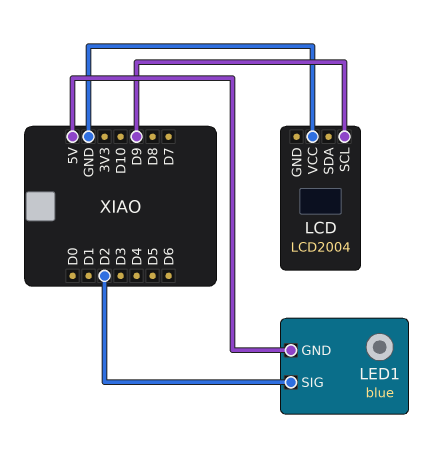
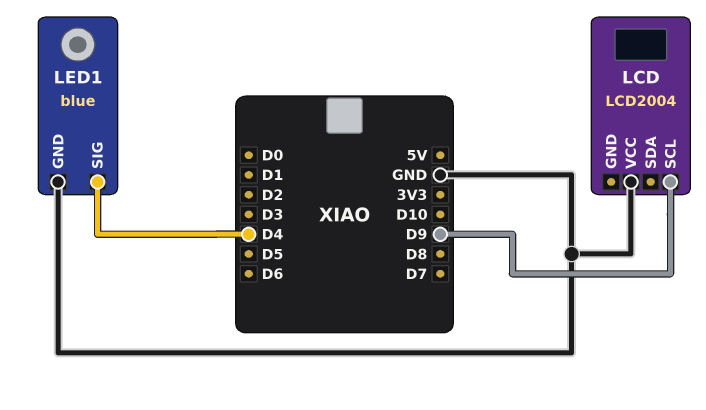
LED1 pin GND: 5V -> GND
LED1 pin SIG: D2 -> D4

